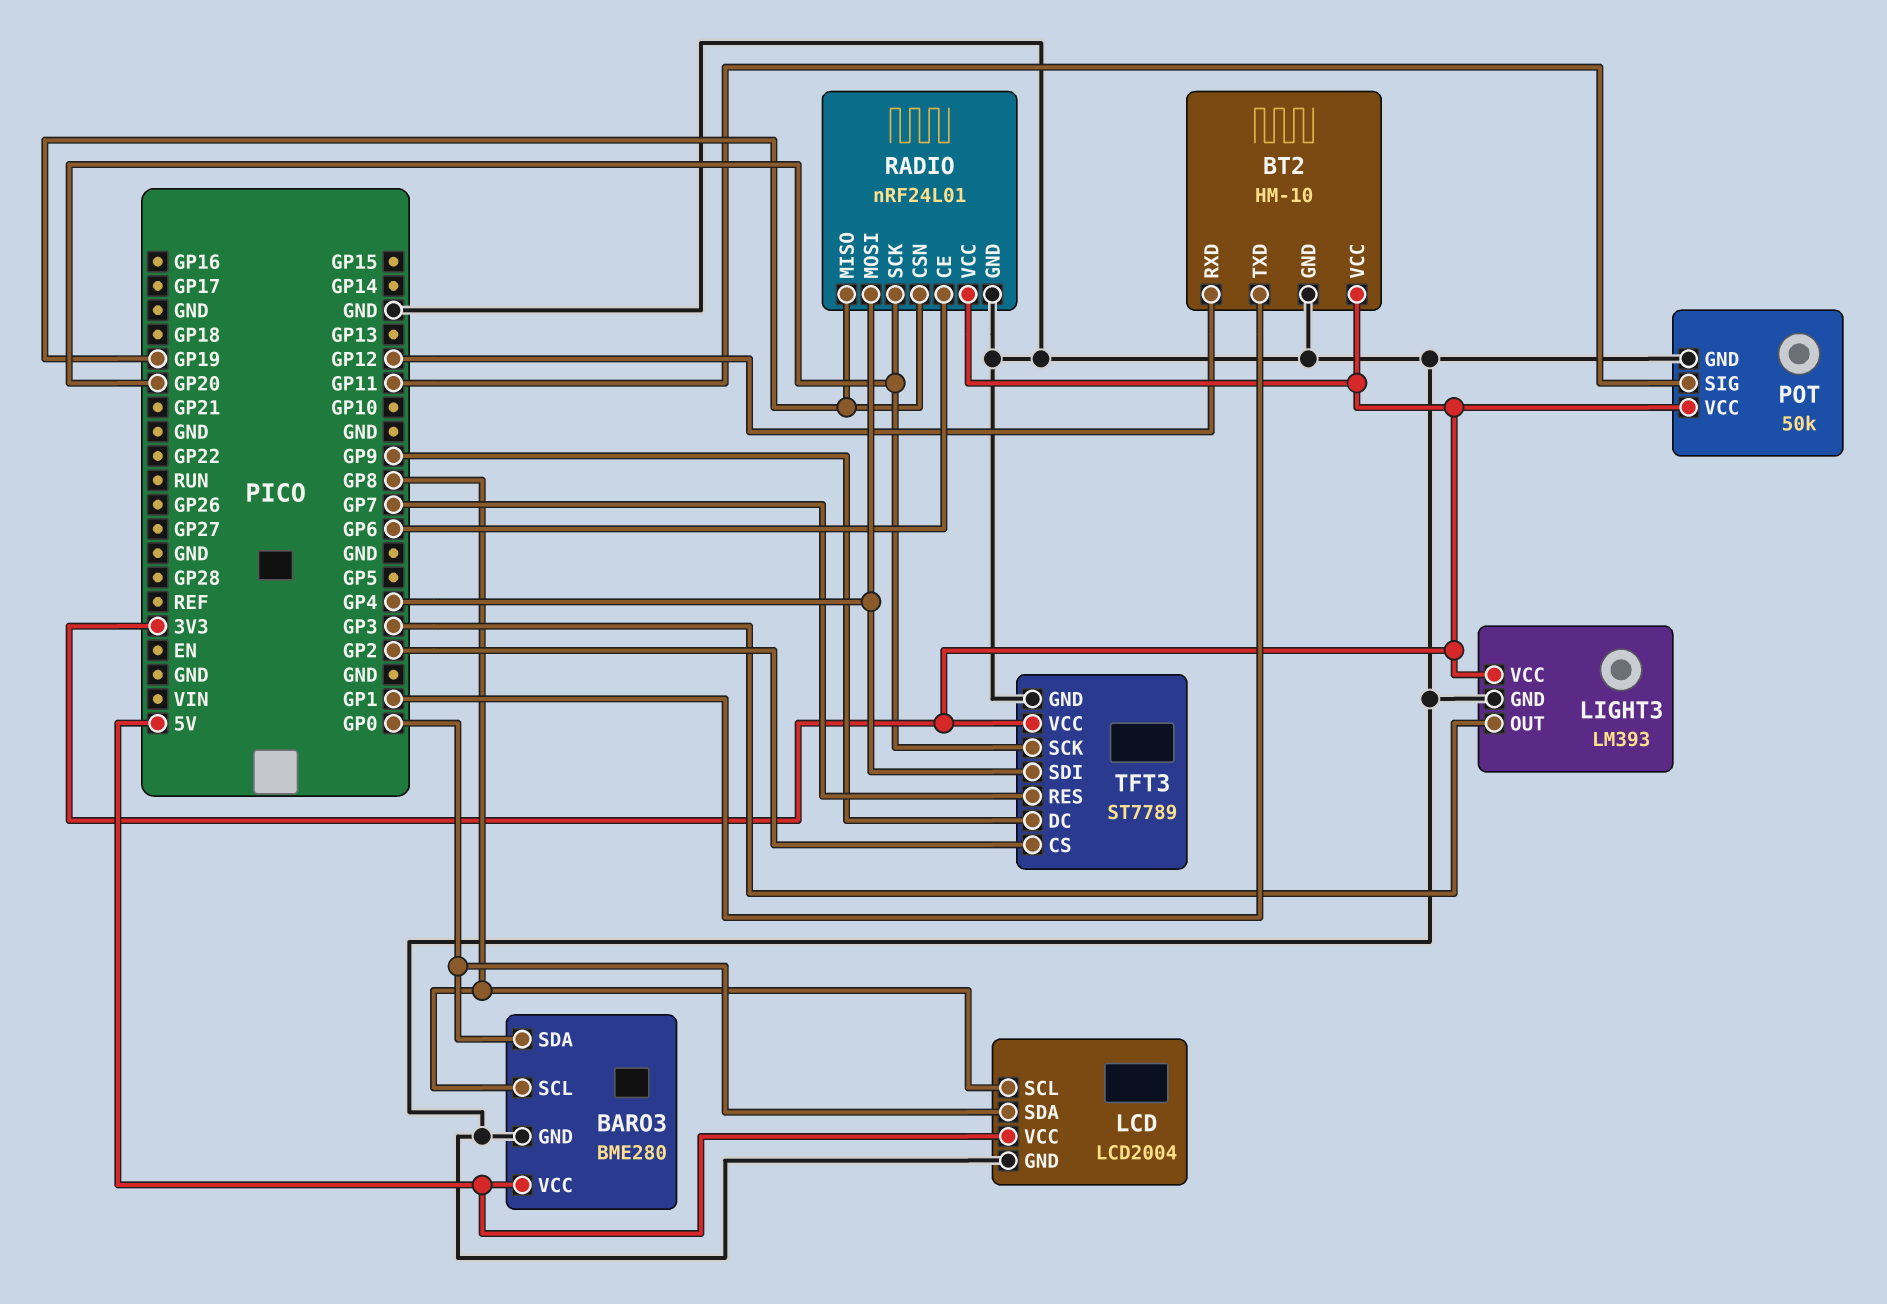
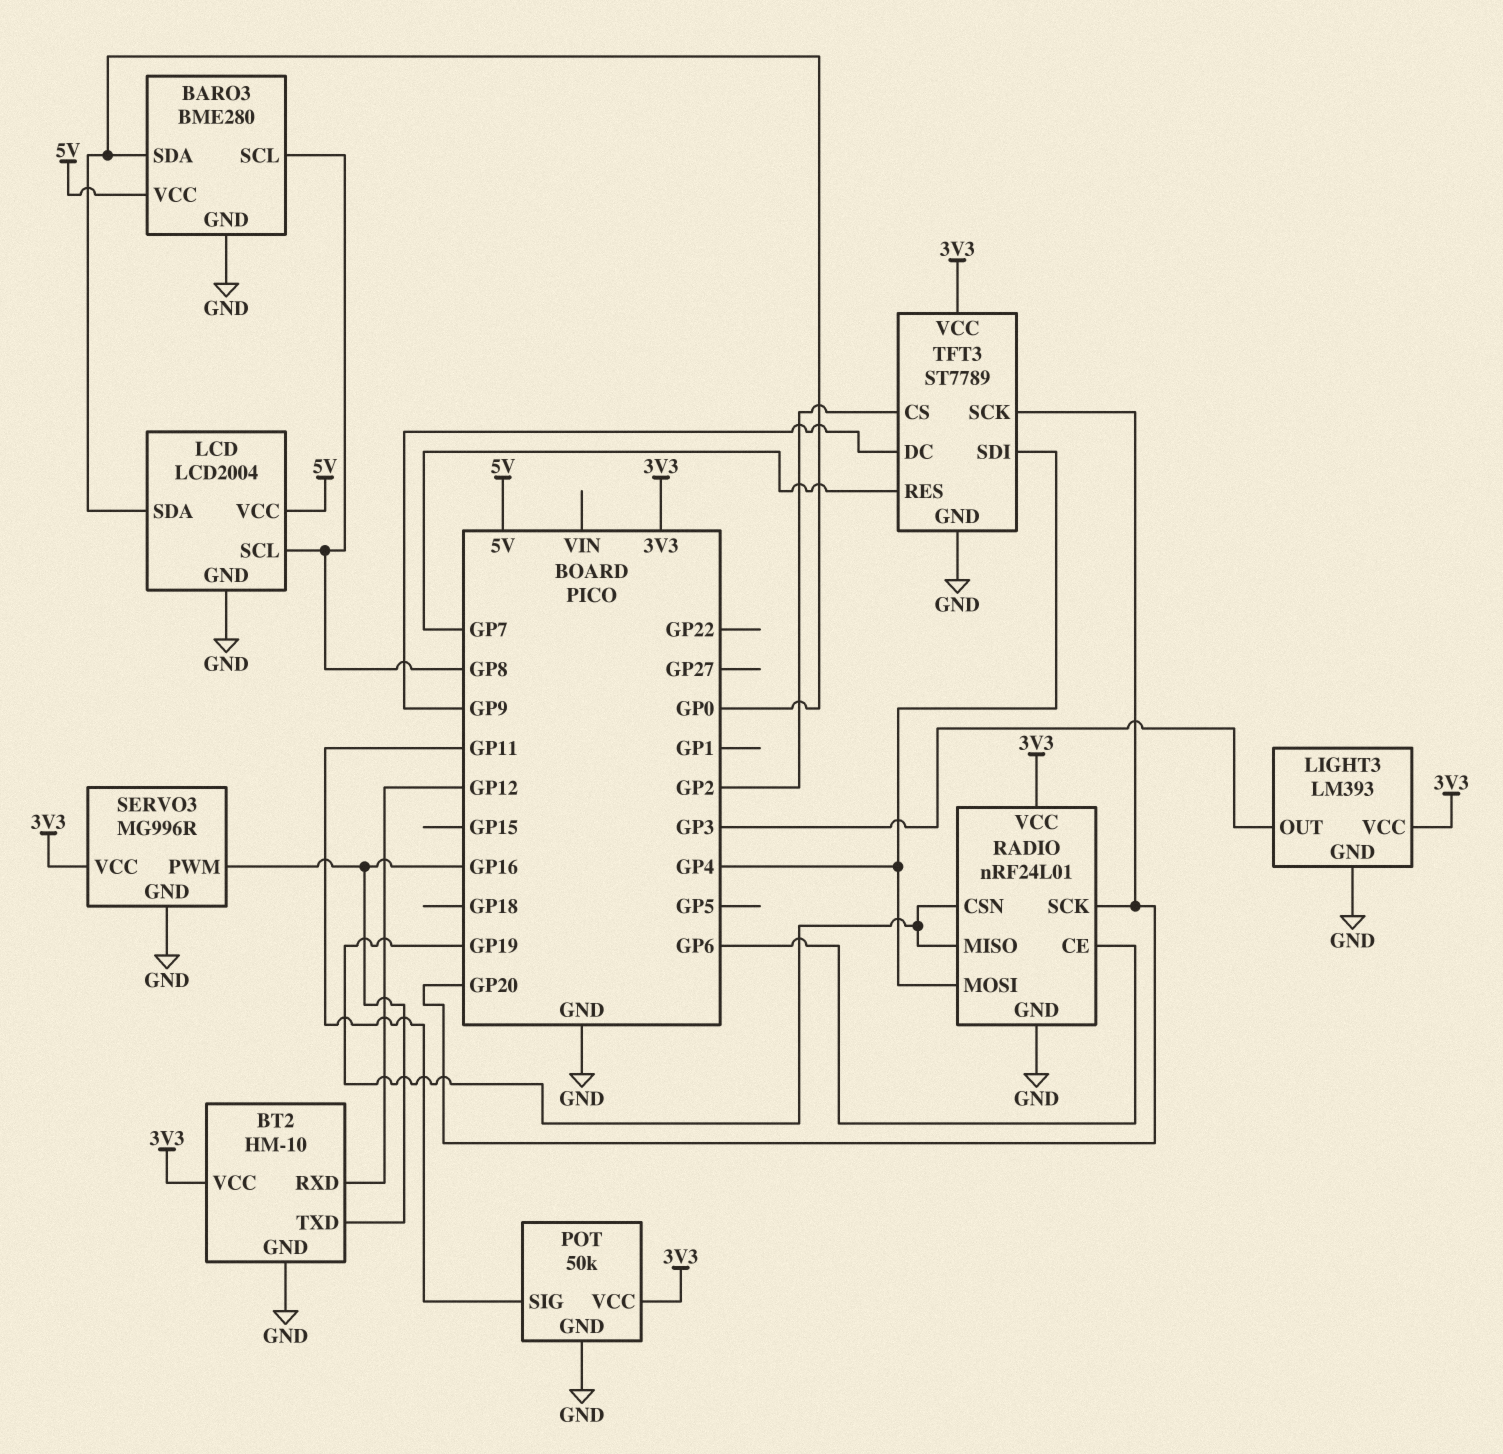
BT2 pin TXD: GP1 -> GP16
SERVO3: none -> MG996R
SERVO3 pin GND: none -> GND
SERVO3 pin PWM: none -> GP16
SERVO3 pin VCC: none -> 3V3

